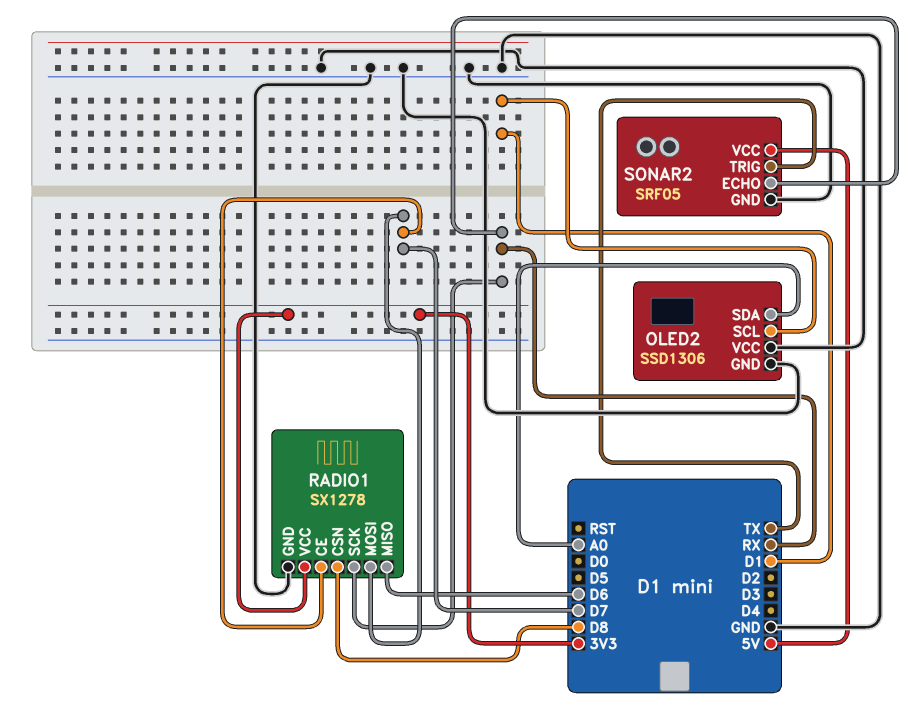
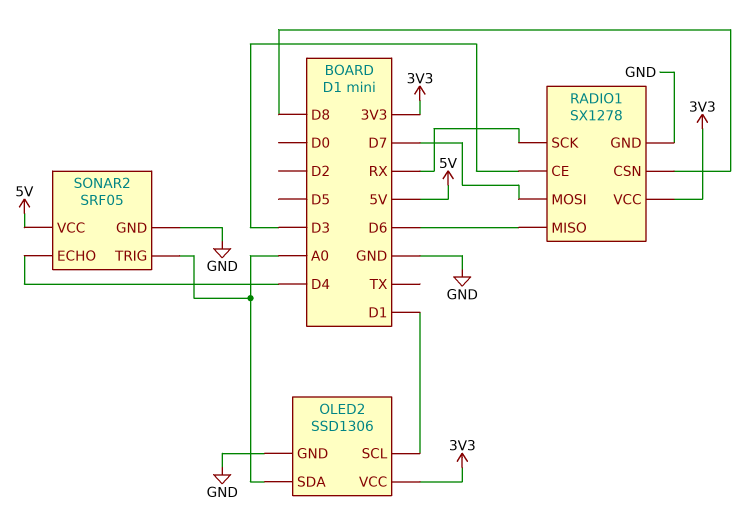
OLED2 pin VCC: GND -> 3V3
RADIO1 pin CE: D7 -> D3
SONAR2 pin ECHO: RX -> D4
SONAR2 pin TRIG: TX -> A0

